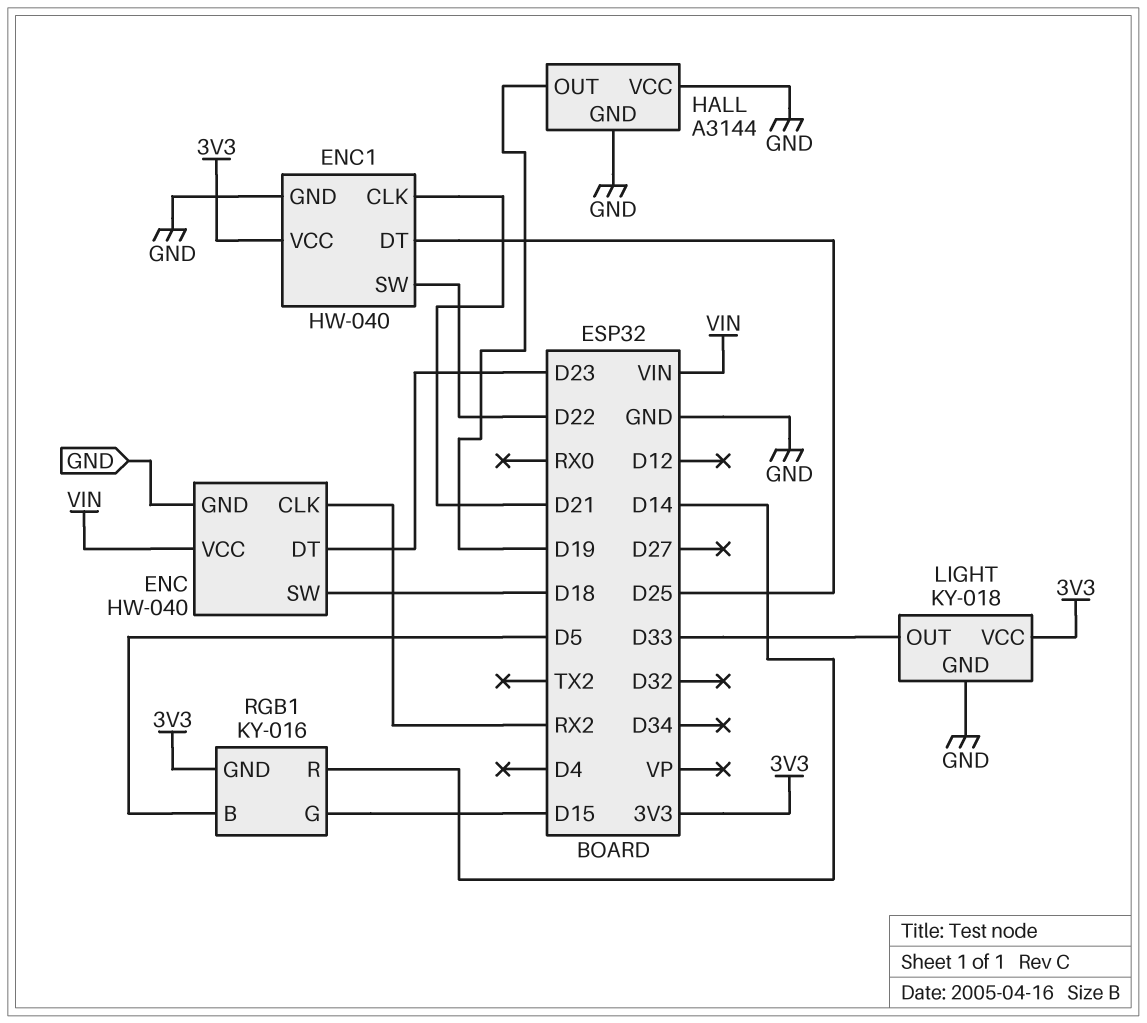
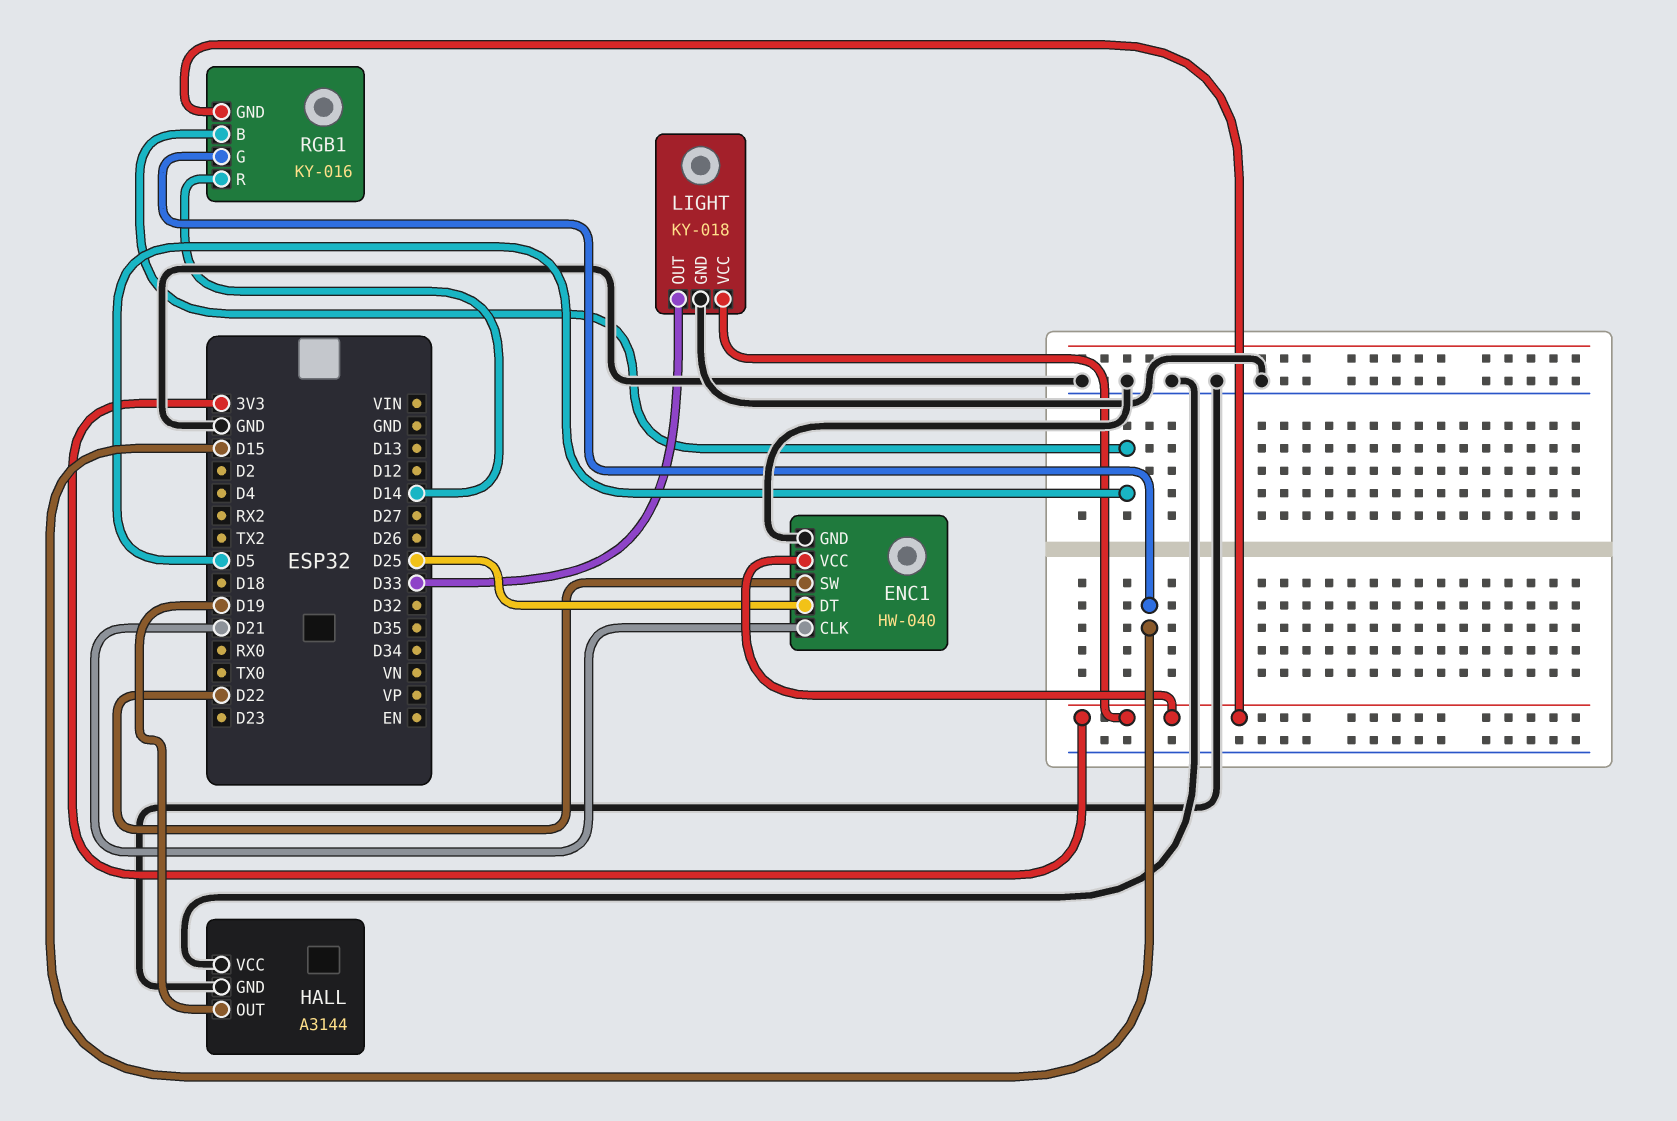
ENC: HW-040 -> none
ENC pin CLK: RX2 -> none
ENC pin DT: D23 -> none
ENC pin GND: GND -> none
ENC pin SW: D18 -> none
ENC pin VCC: VIN -> none

